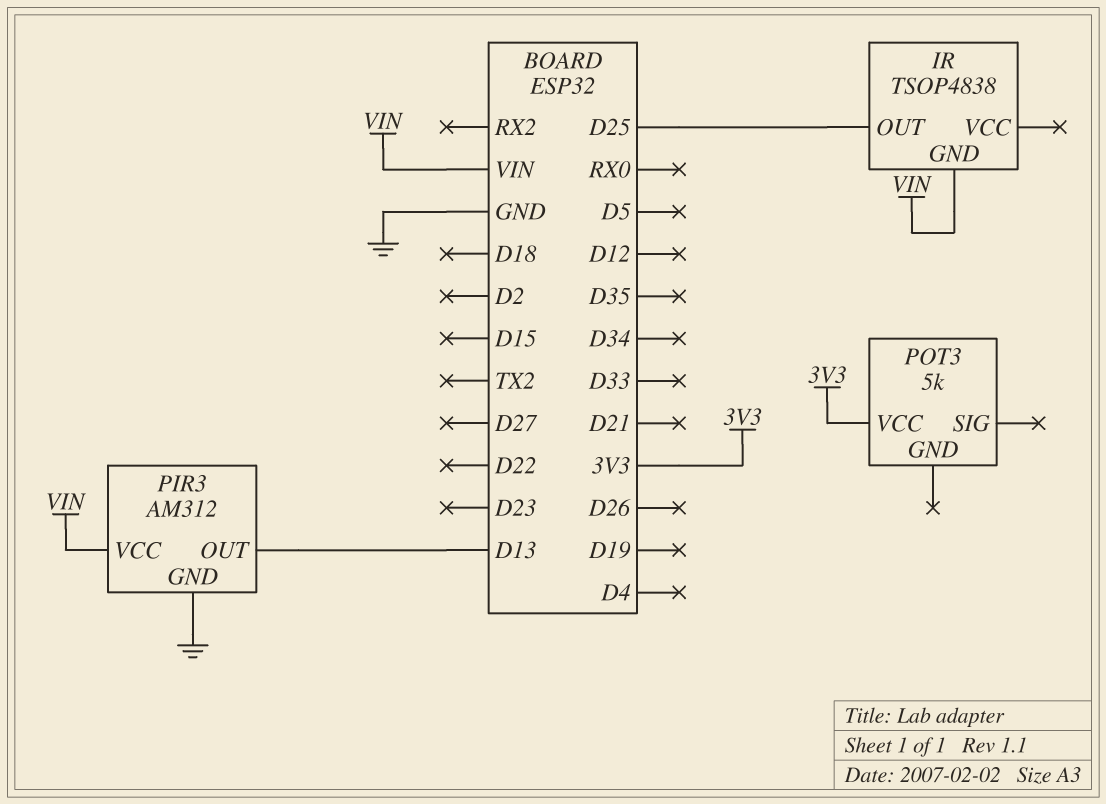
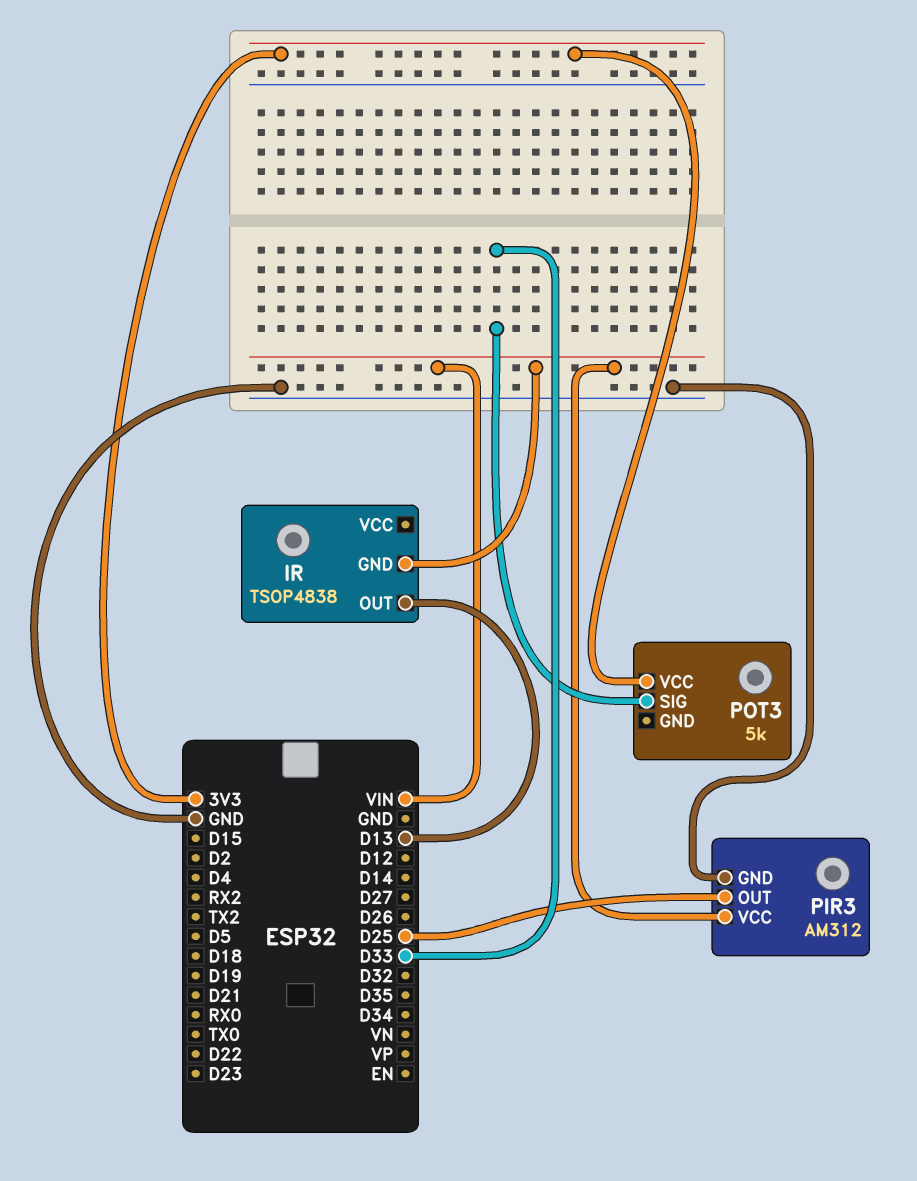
IR pin OUT: D25 -> D13
PIR3 pin OUT: D13 -> D25
POT3 pin SIG: none -> D33

